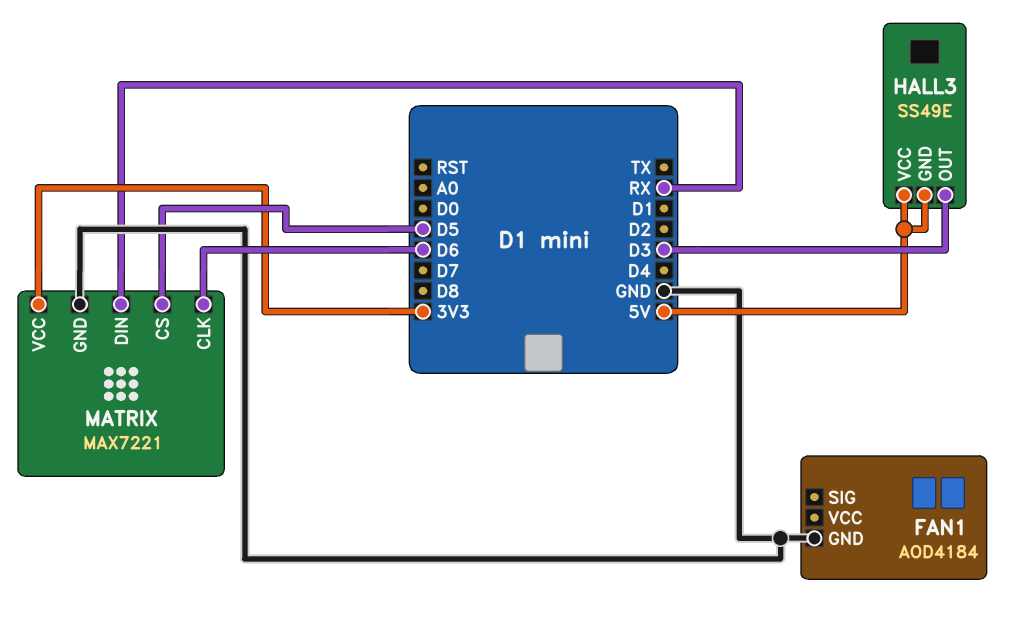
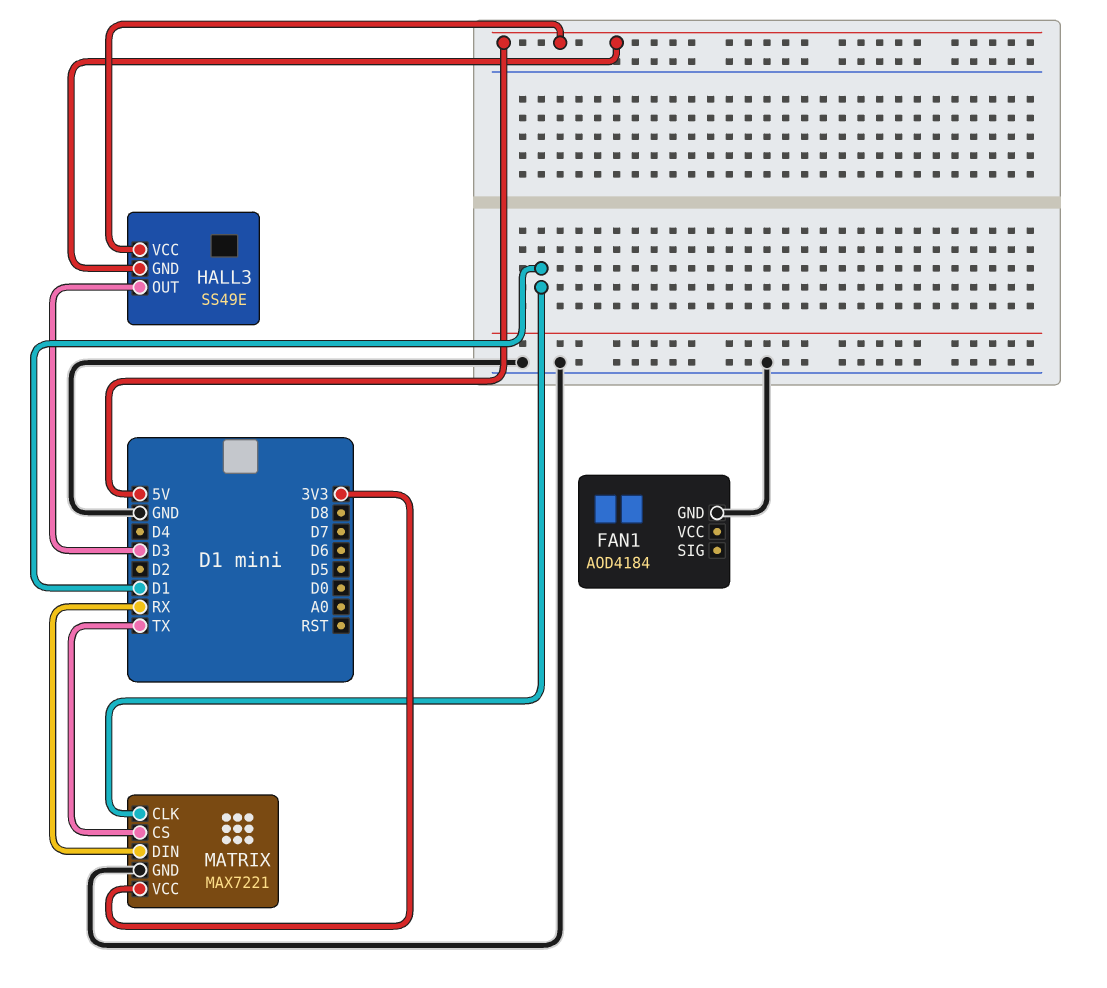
MATRIX pin CLK: D6 -> D1
MATRIX pin CS: D5 -> TX

